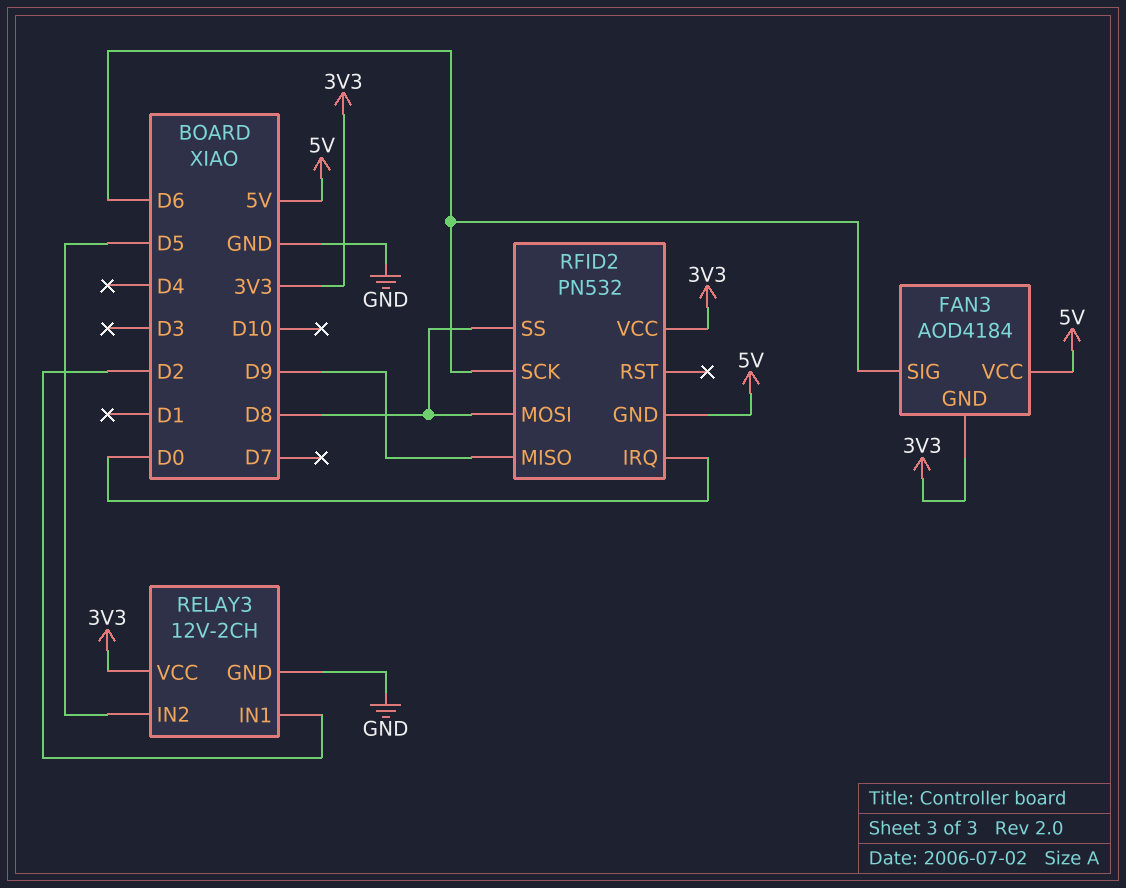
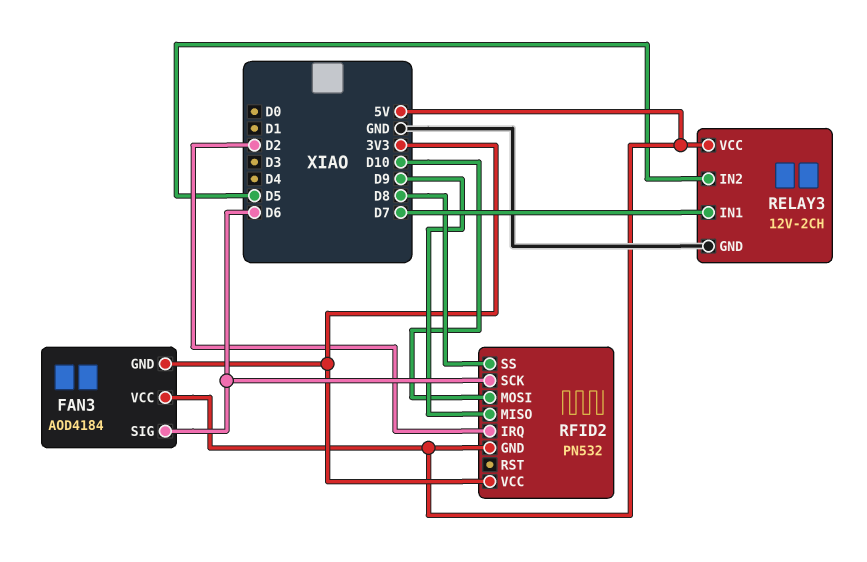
RELAY3 pin IN1: D2 -> D7
RELAY3 pin VCC: 3V3 -> 5V
RFID2 pin IRQ: D0 -> D2
RFID2 pin MOSI: D8 -> D10

